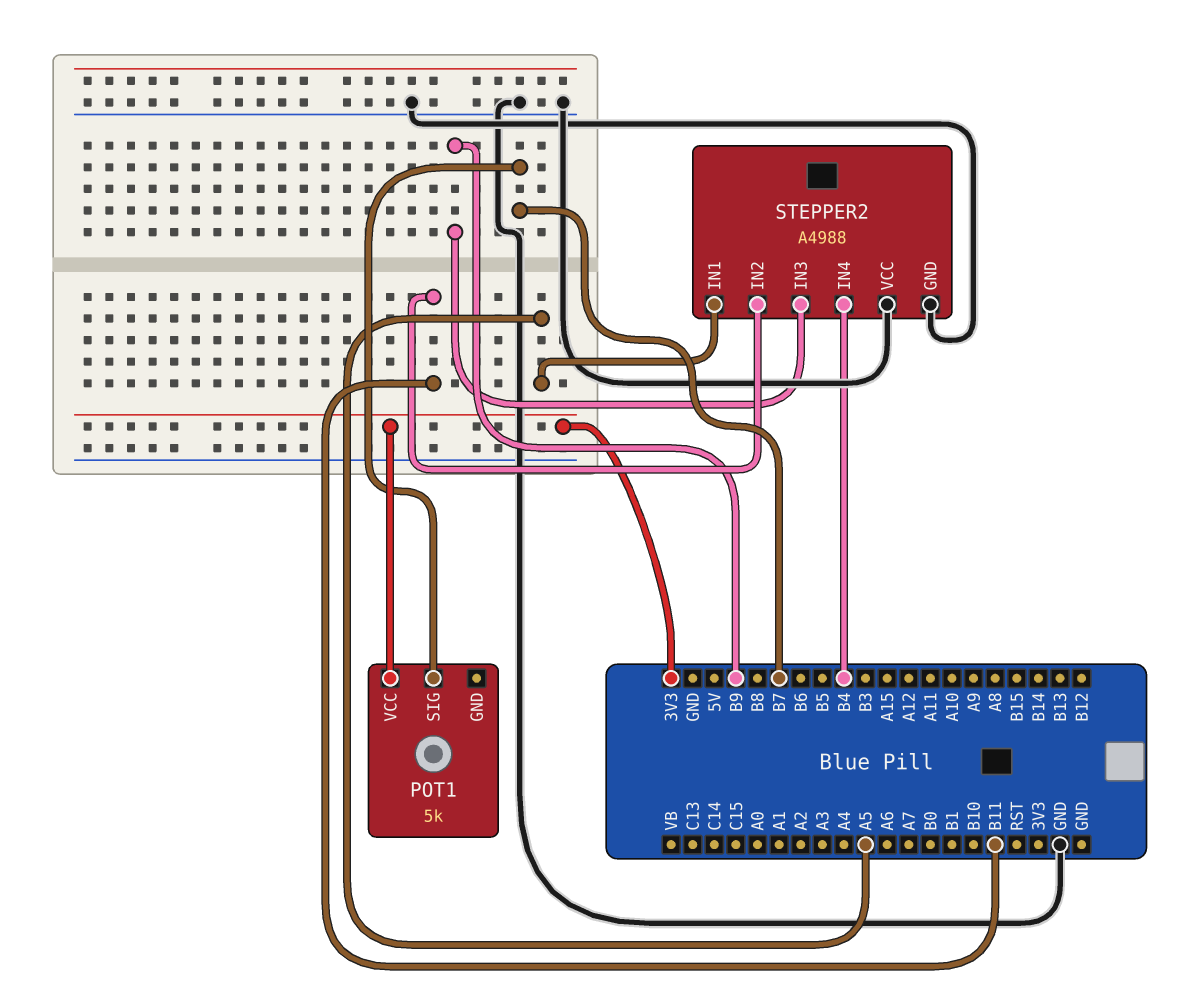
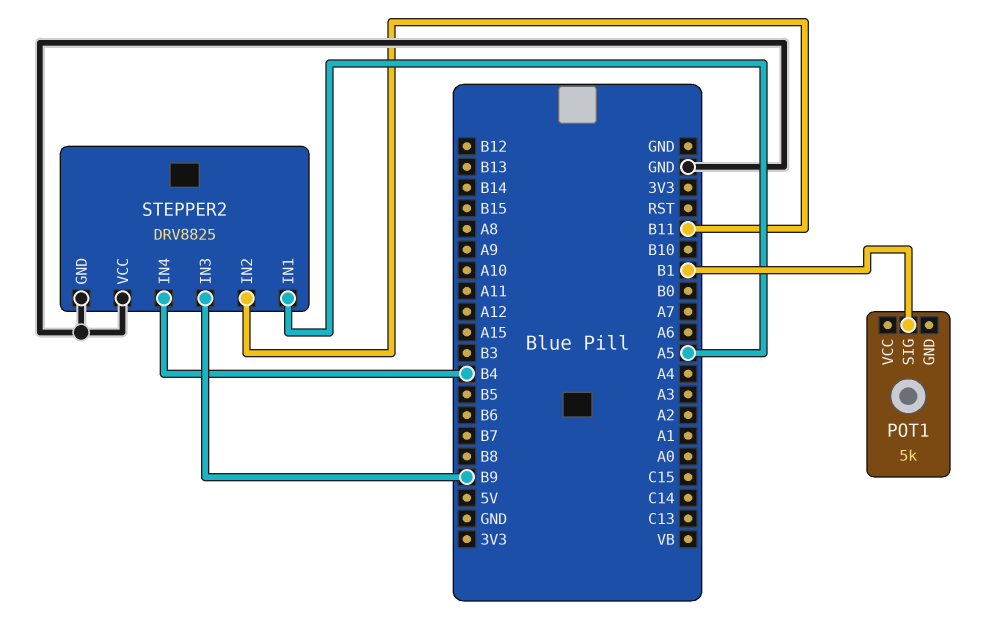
POT1 pin SIG: B7 -> B1
POT1 pin VCC: 3V3 -> none
STEPPER2: A4988 -> DRV8825

